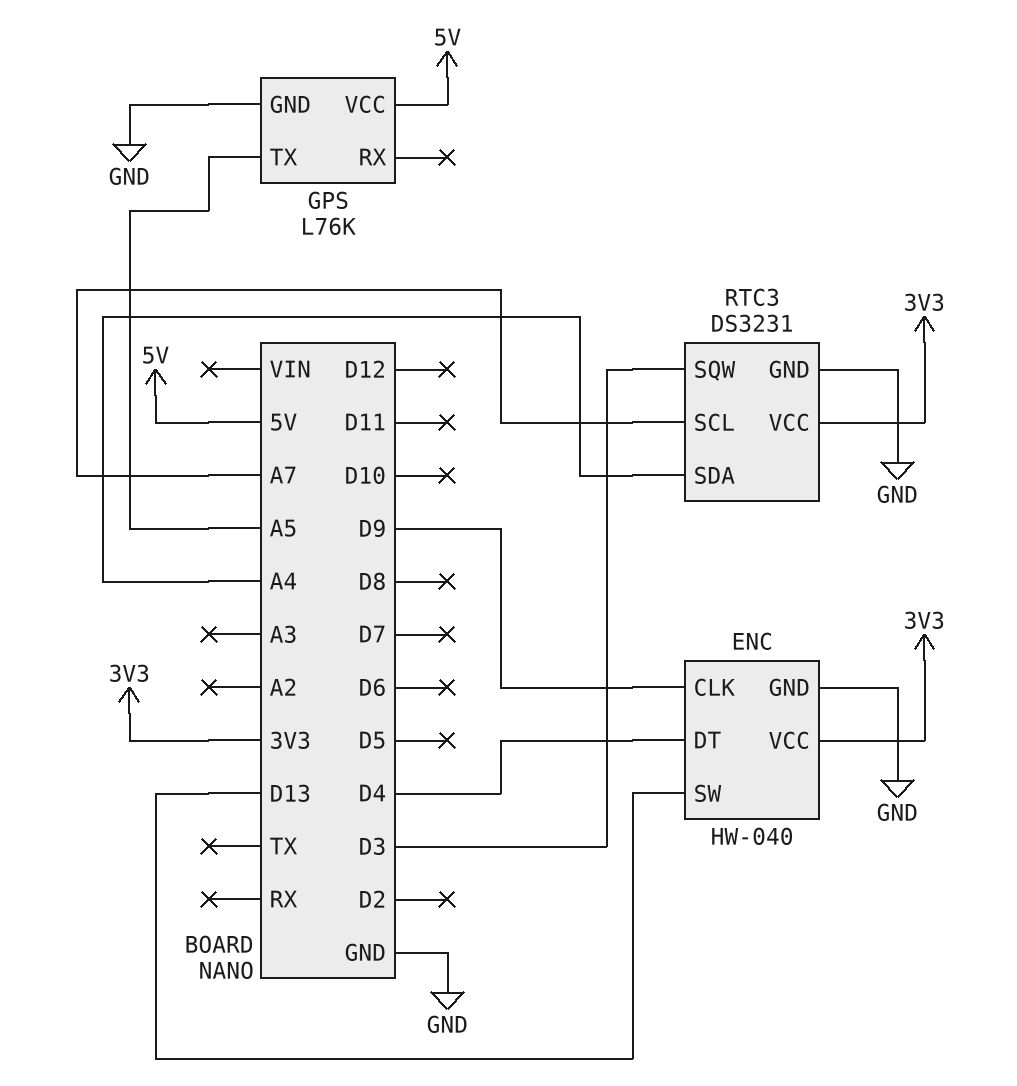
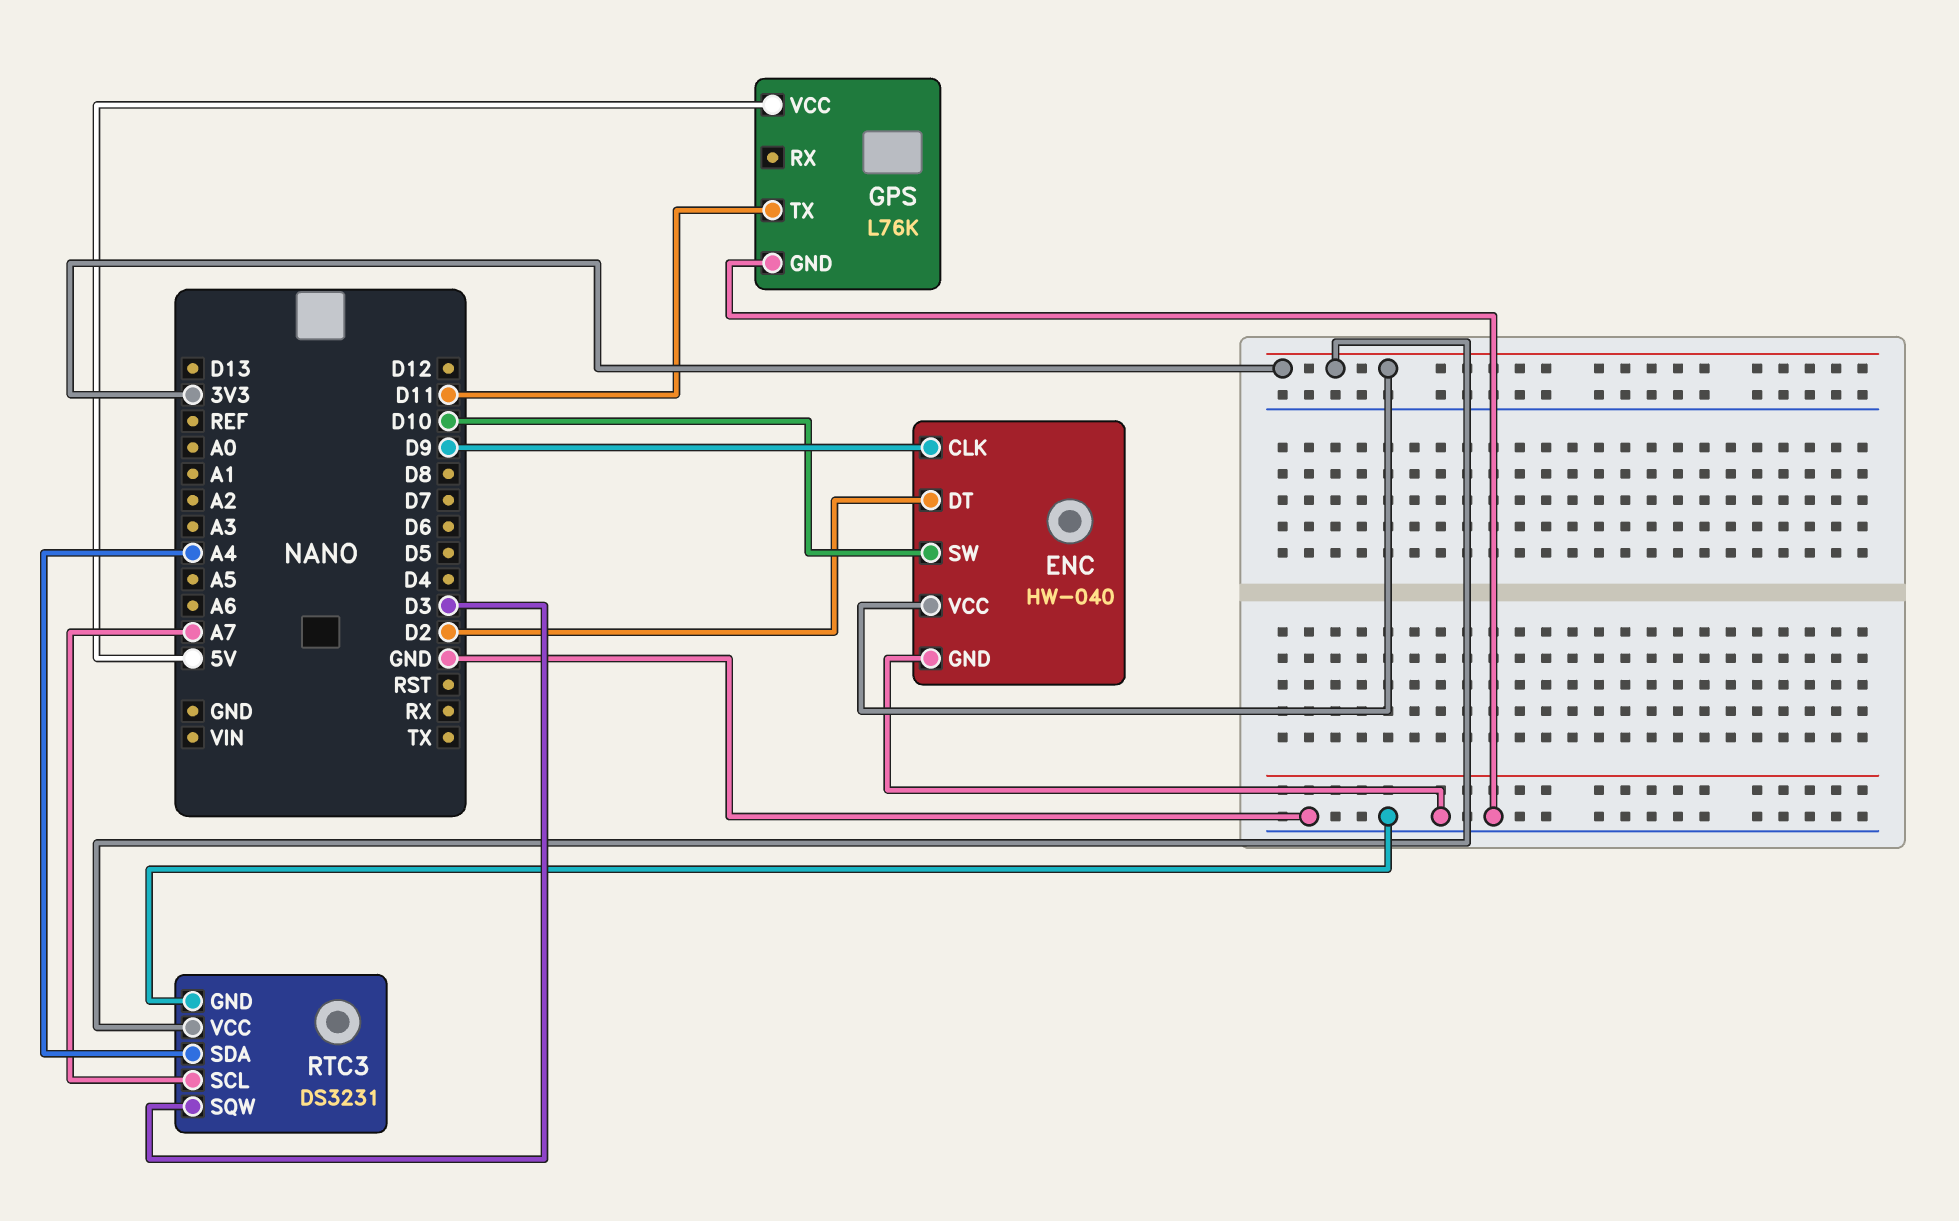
ENC pin DT: D4 -> D2
ENC pin SW: D13 -> D10
GPS pin TX: A5 -> D11

